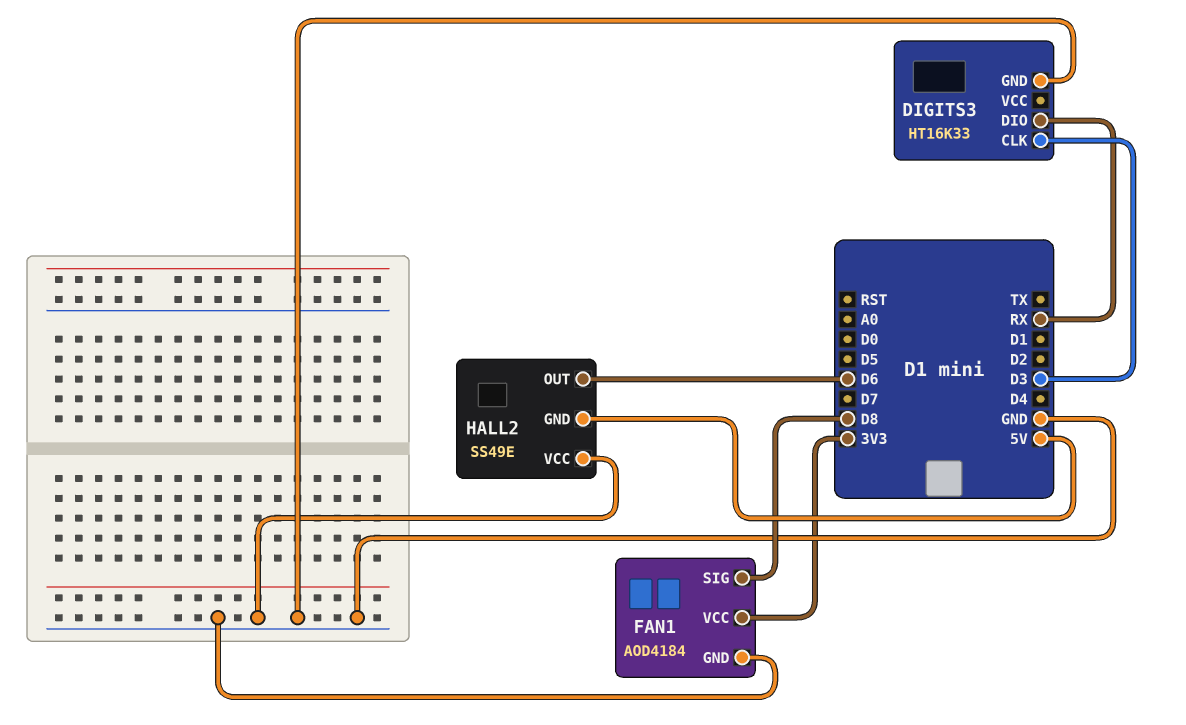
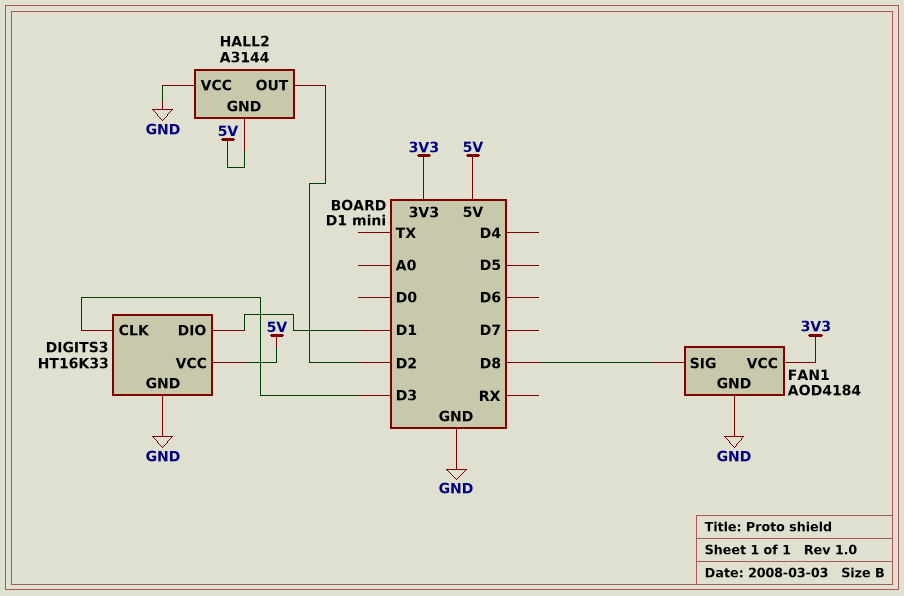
DIGITS3 pin DIO: RX -> D1
DIGITS3 pin VCC: none -> 5V
HALL2: SS49E -> A3144
HALL2 pin OUT: D6 -> D2

